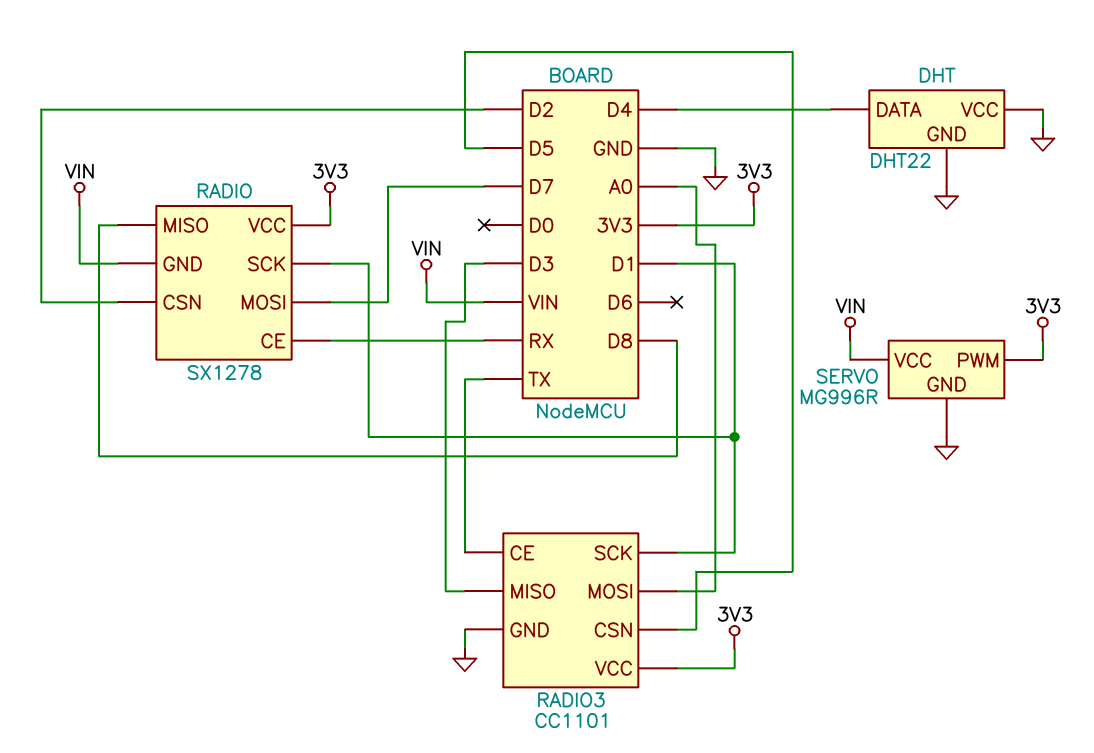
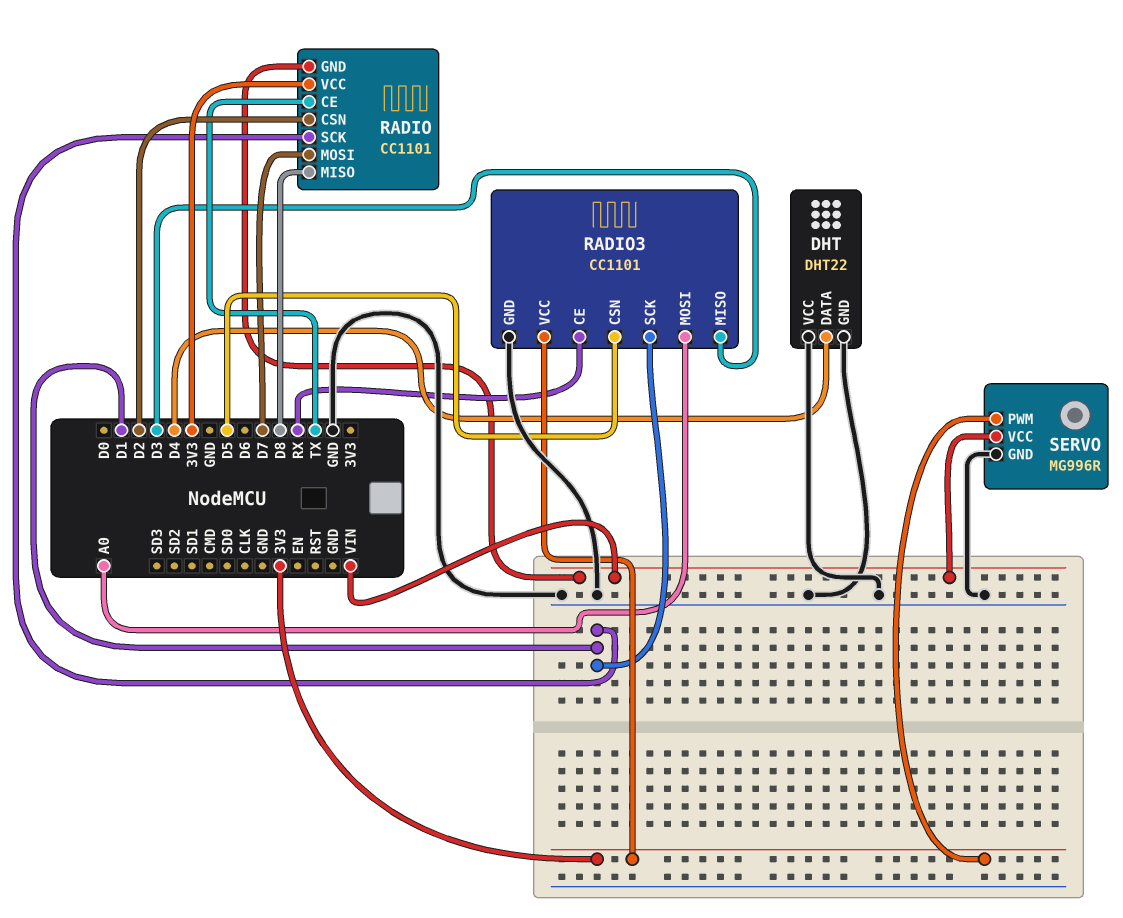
RADIO: SX1278 -> CC1101
RADIO pin CE: RX -> TX
RADIO3 pin CE: TX -> RX

